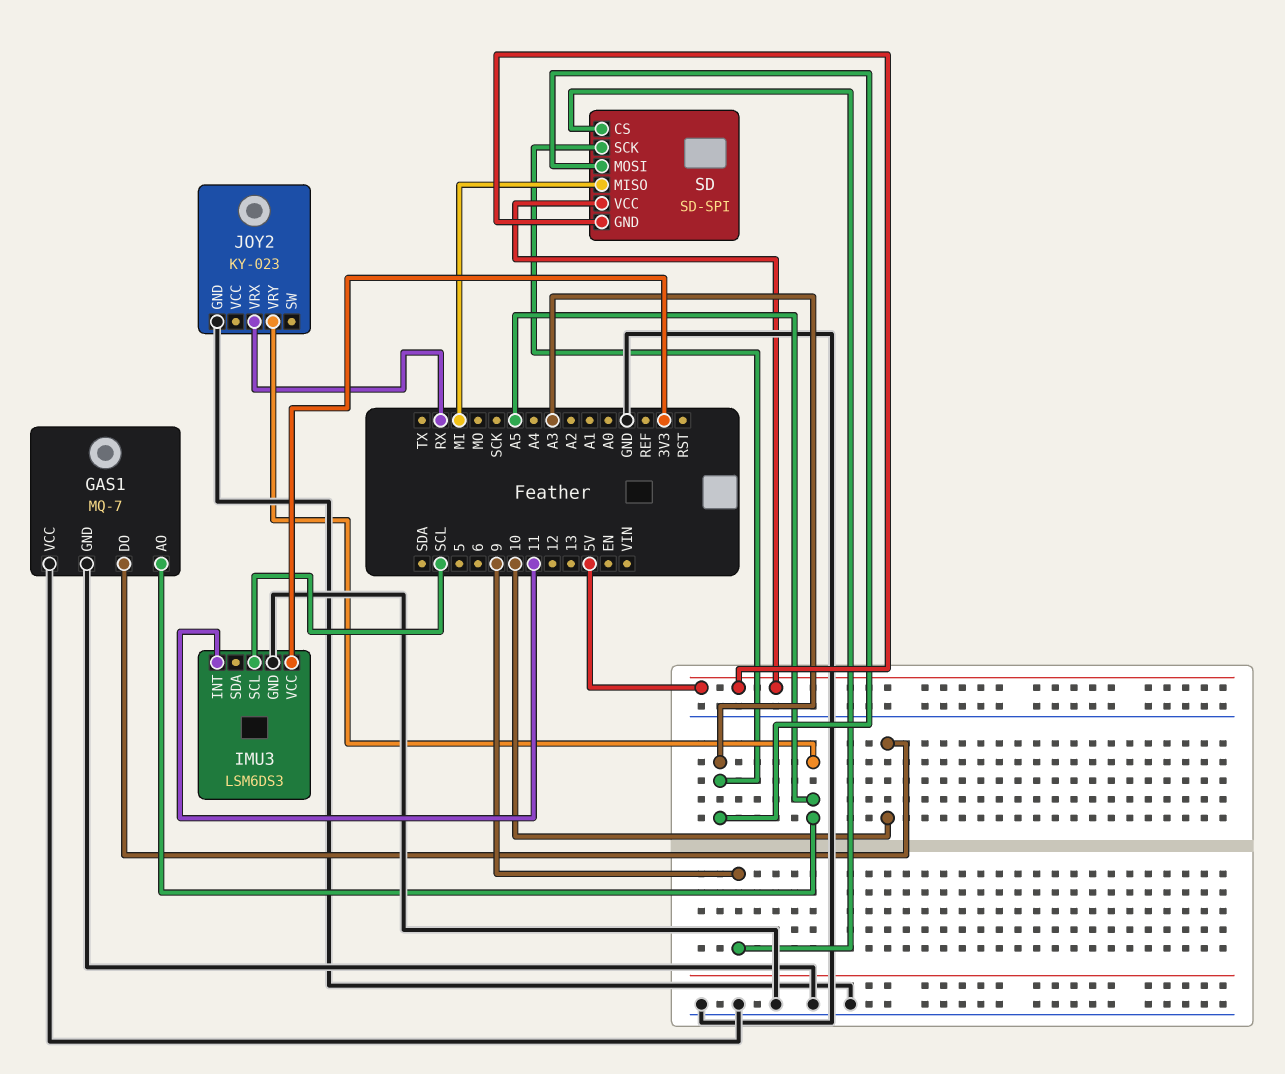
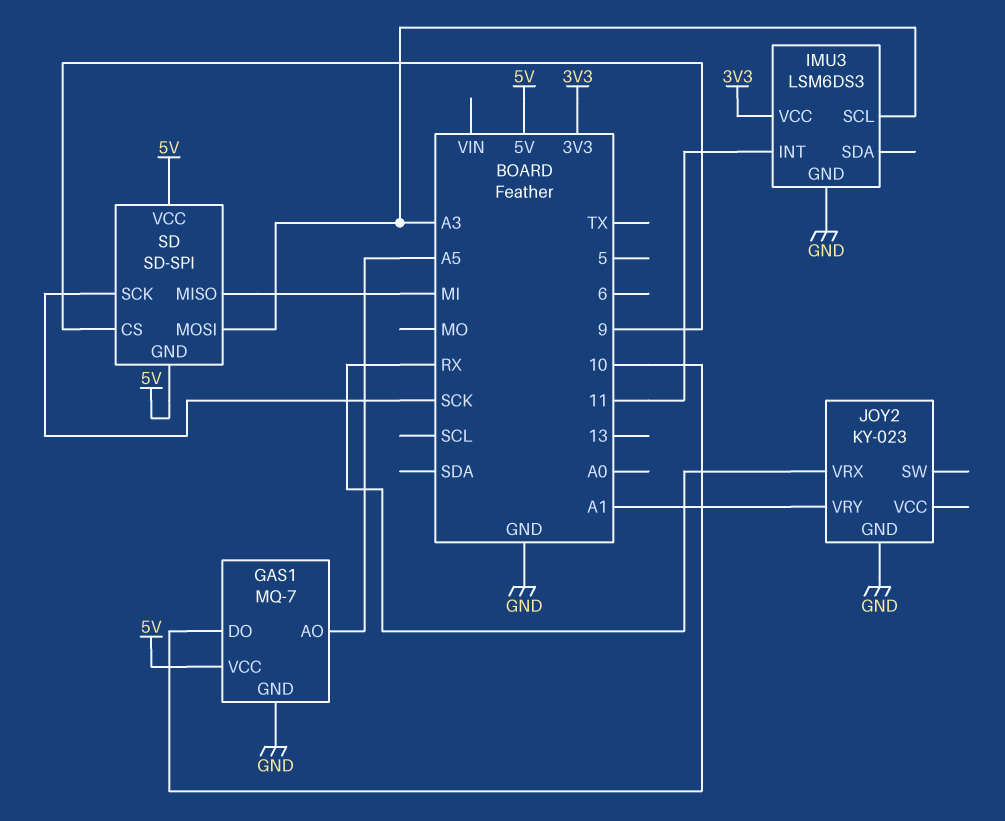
GAS1 pin VCC: GND -> 5V
IMU3 pin SCL: SCL -> A3
JOY2 pin VRY: A5 -> A1
SD pin SCK: A3 -> SCK

